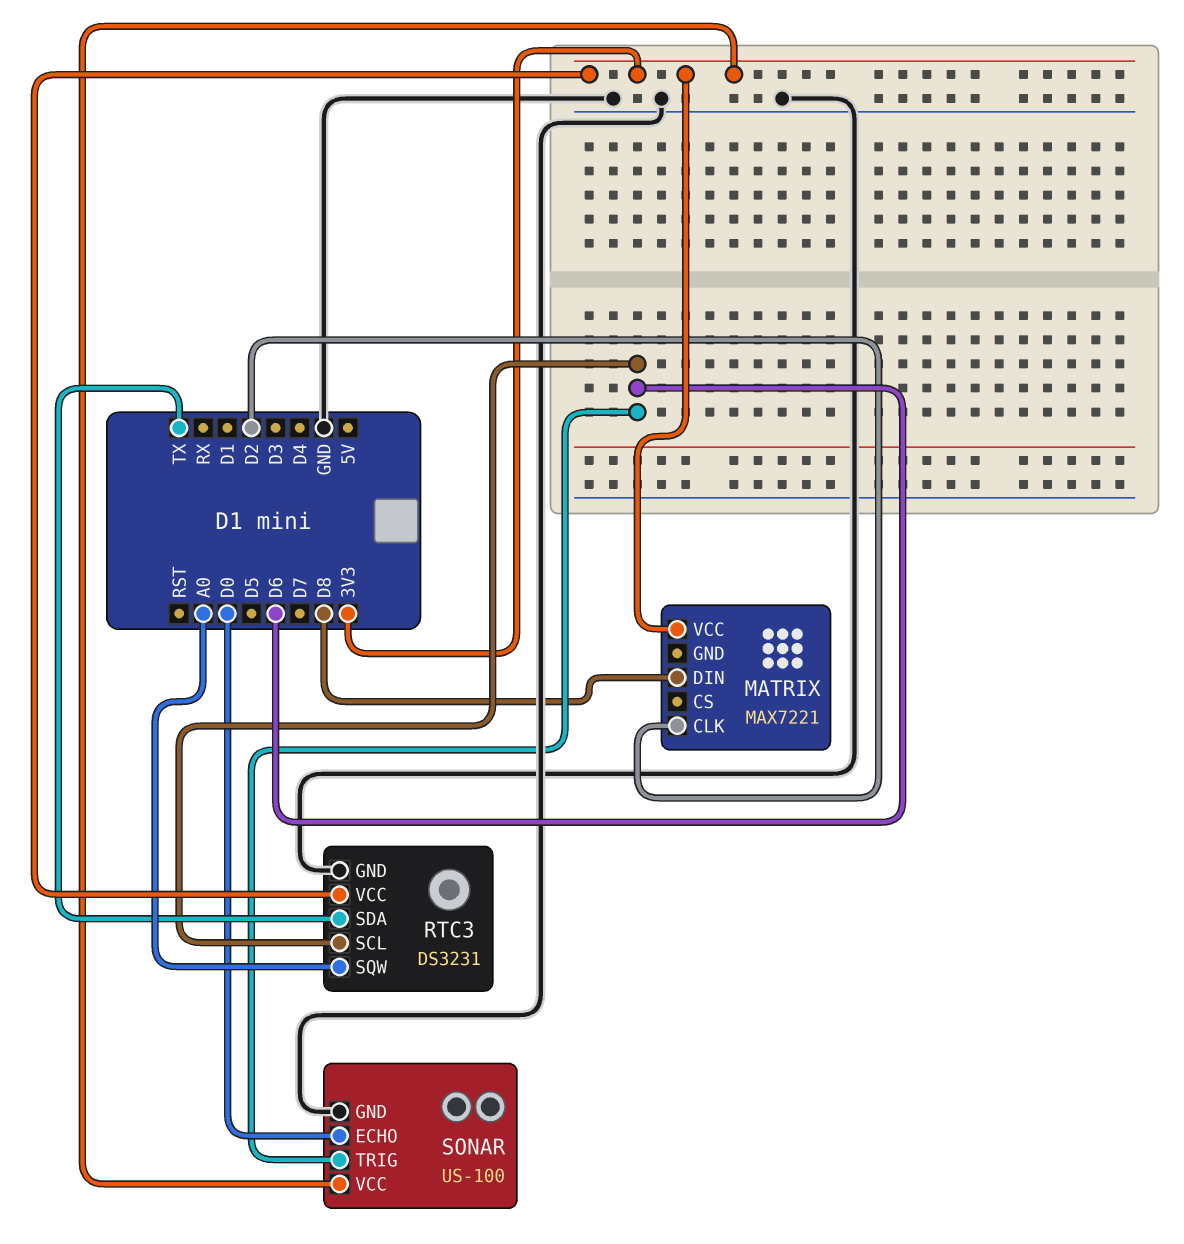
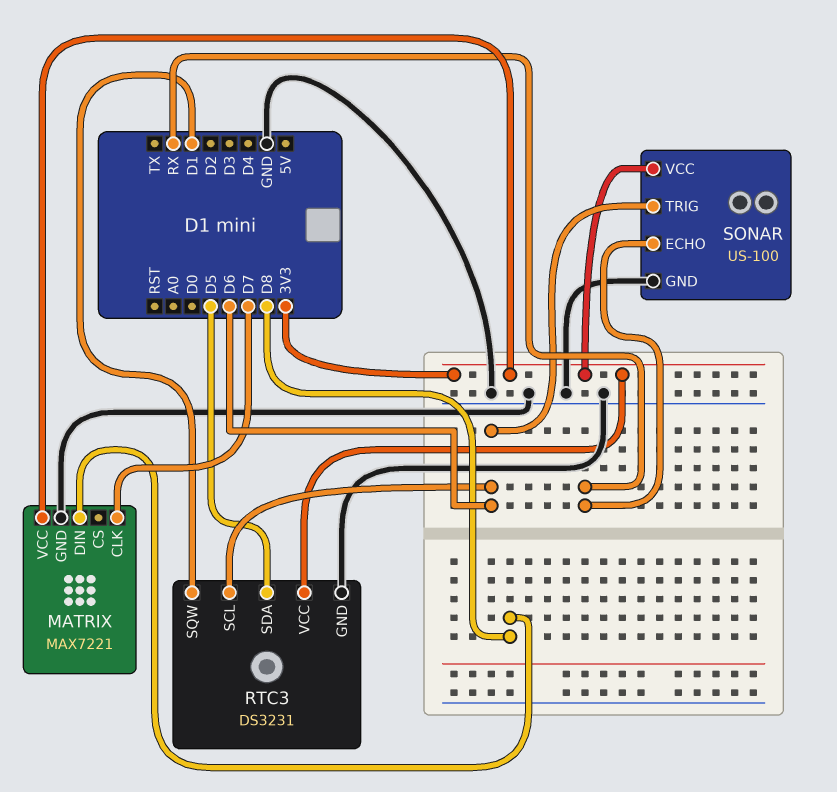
MATRIX pin CLK: D2 -> D7
MATRIX pin GND: none -> GND
RTC3 pin SDA: TX -> D5
RTC3 pin SQW: A0 -> D1
SONAR pin ECHO: D0 -> RX

